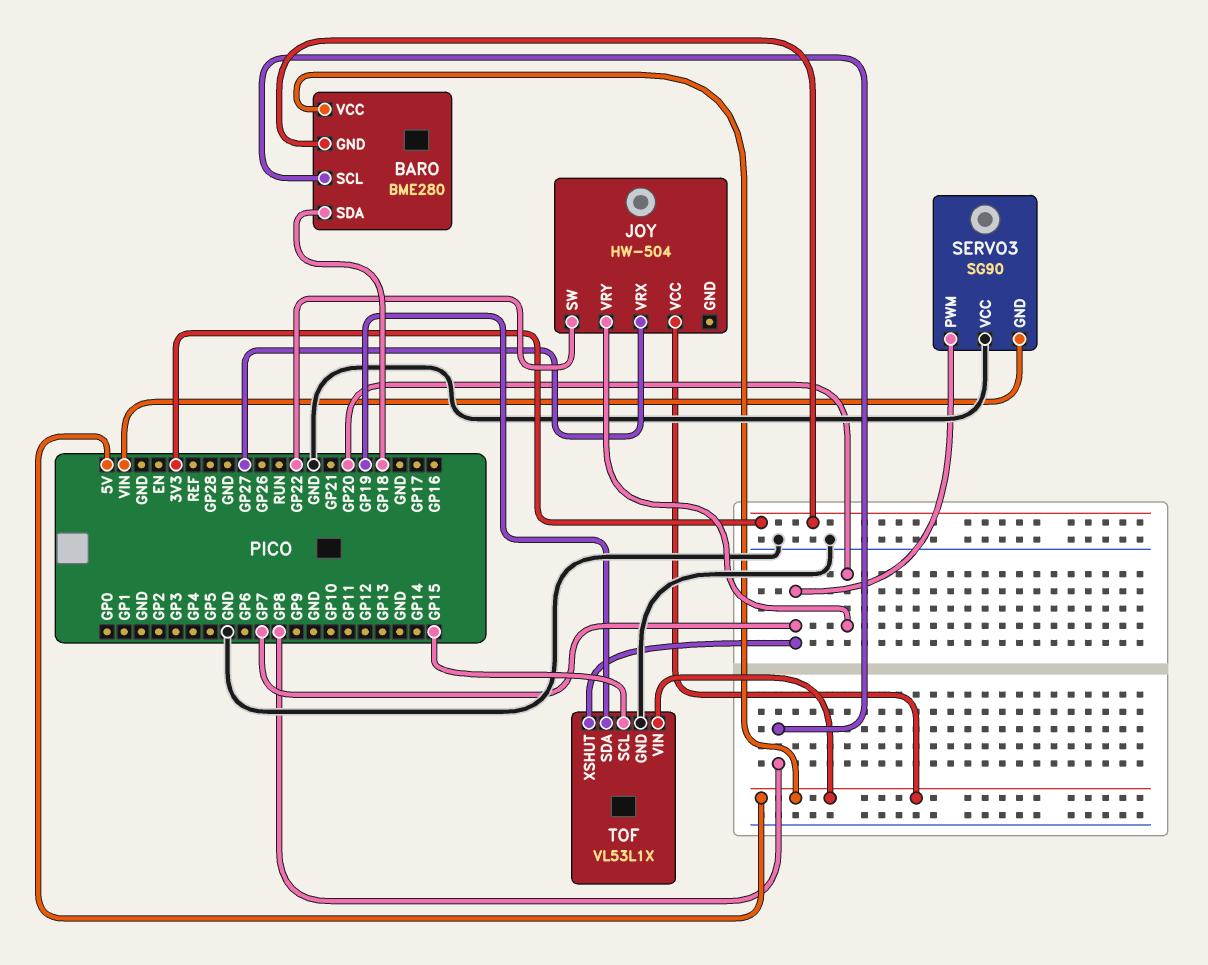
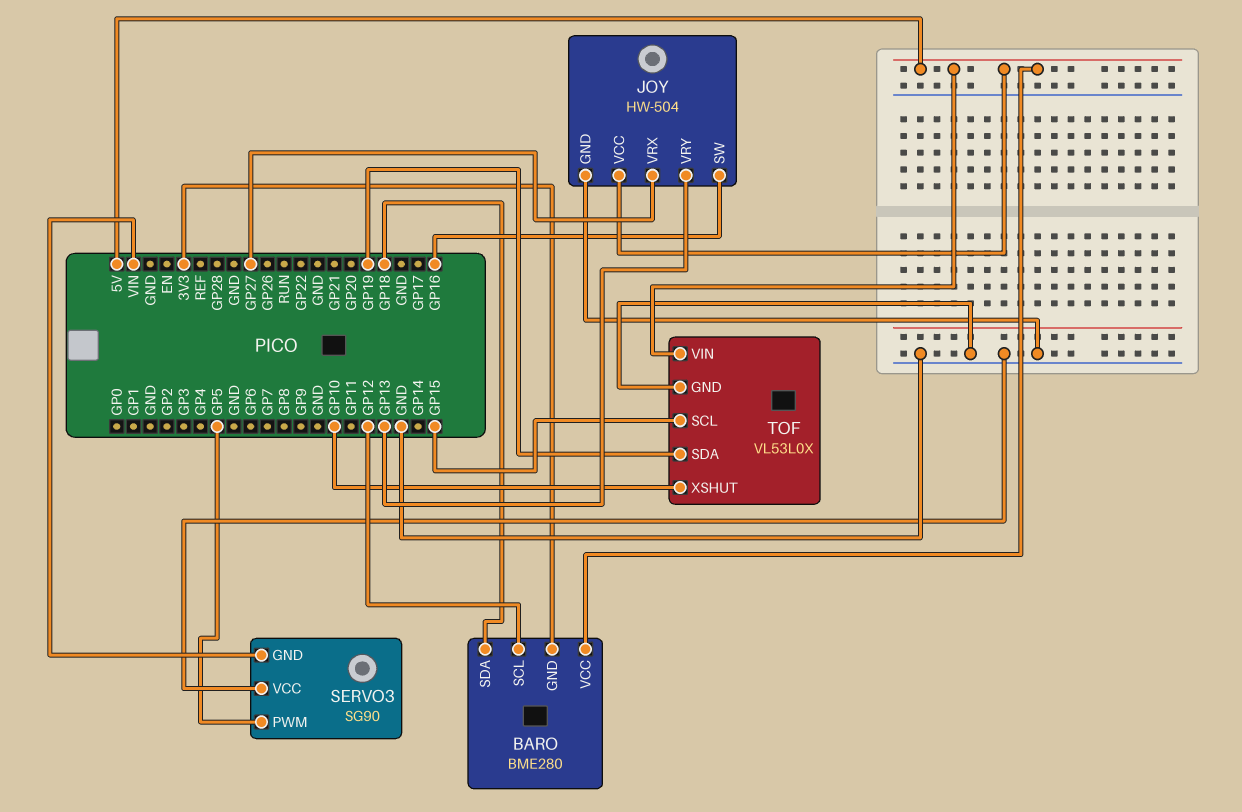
BARO pin SCL: GP8 -> GP12
JOY pin GND: none -> GND
JOY pin SW: GP22 -> GP16
JOY pin VRY: GP20 -> GP13
SERVO3 pin PWM: GP7 -> GP5
TOF: VL53L1X -> VL53L0X
TOF pin XSHUT: GP7 -> GP10

